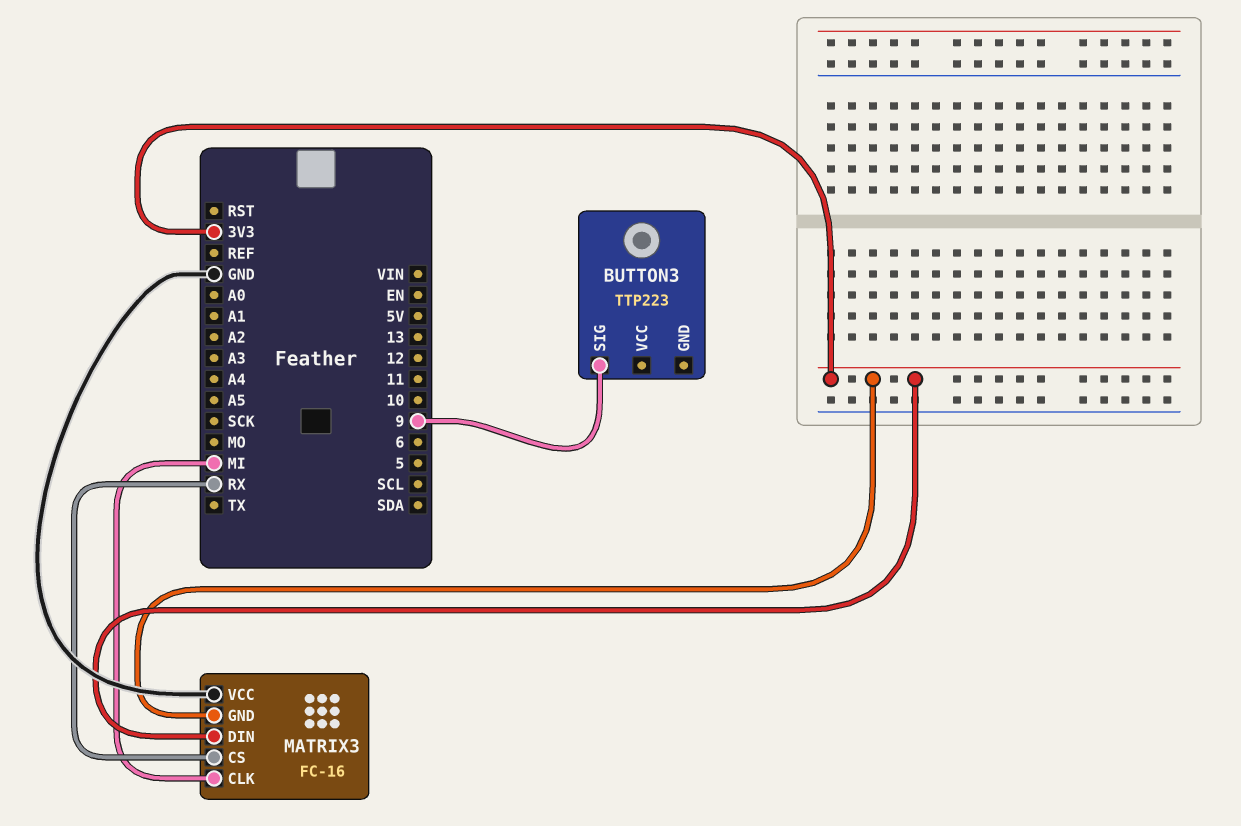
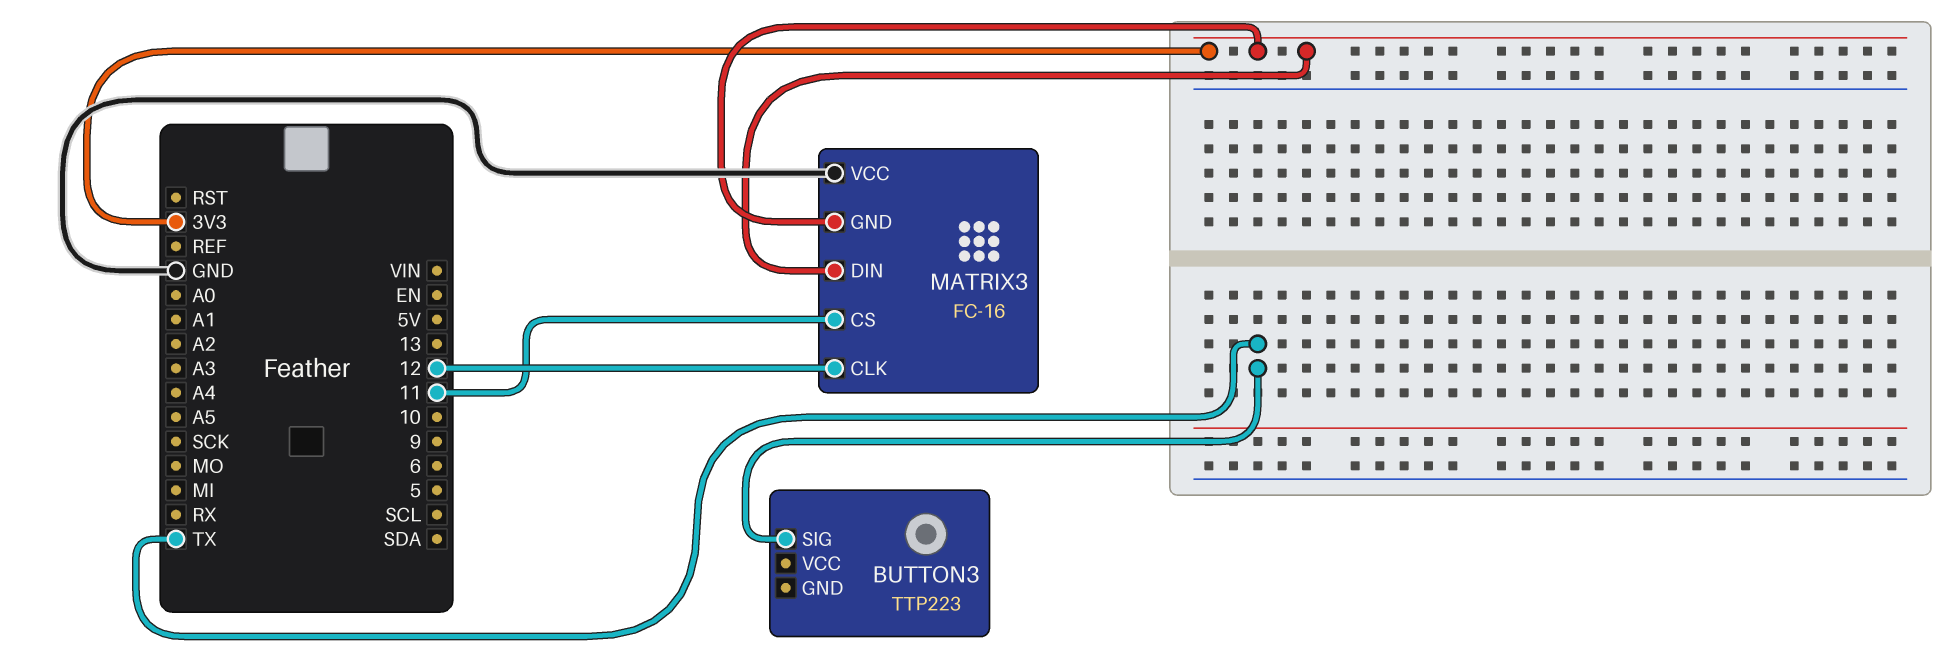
BUTTON3 pin SIG: 9 -> TX
MATRIX3 pin CLK: MI -> 12
MATRIX3 pin CS: RX -> 11

